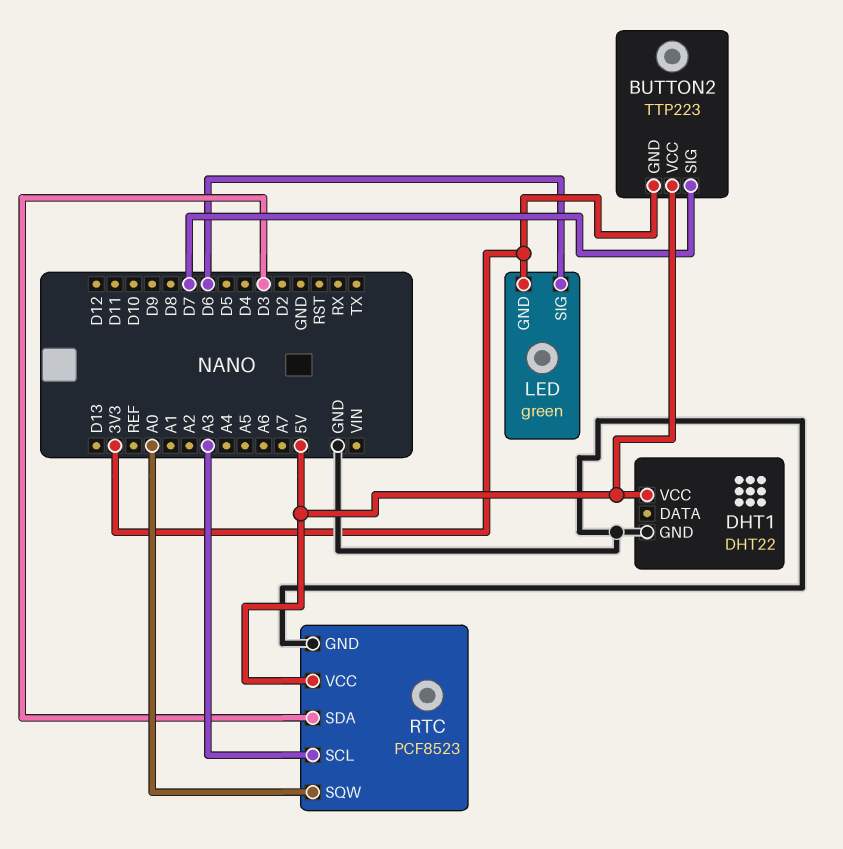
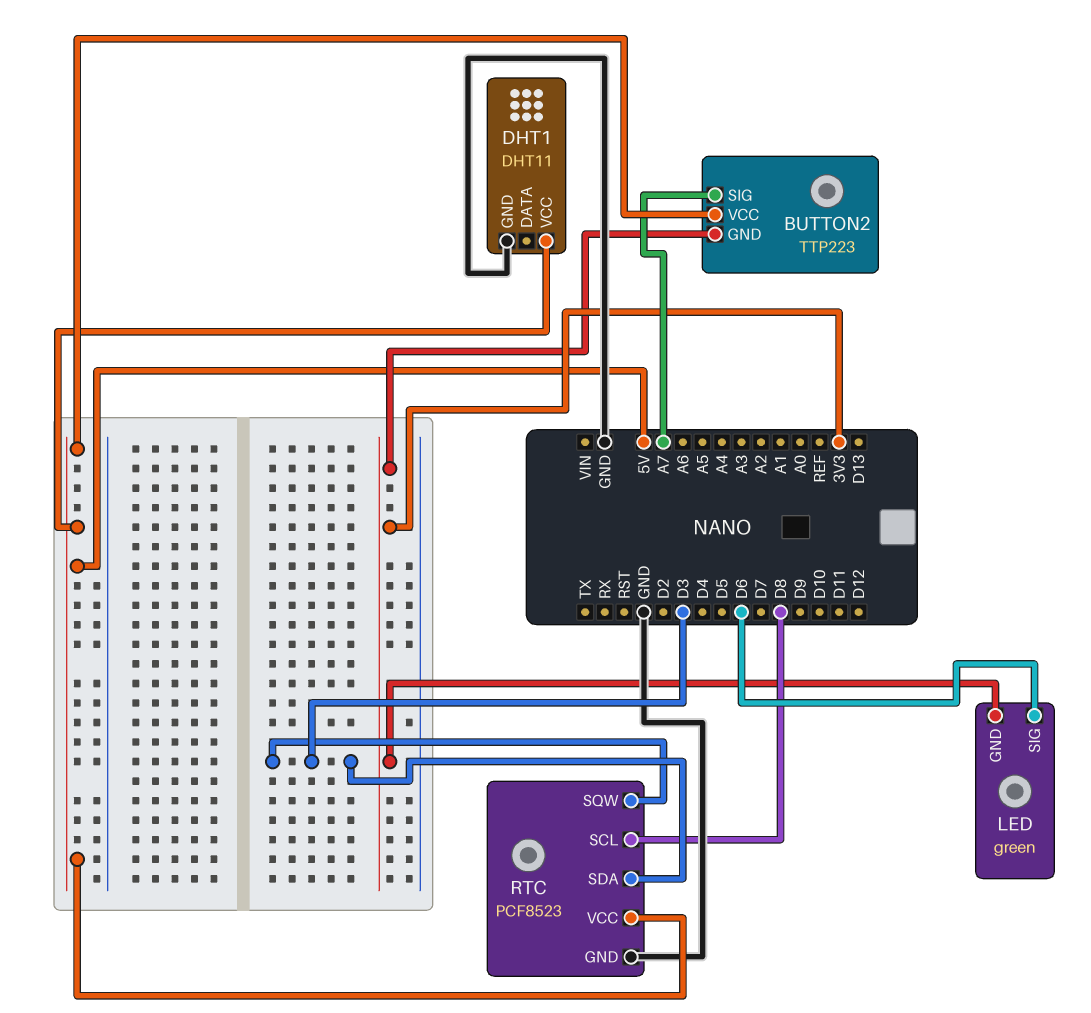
BUTTON2 pin SIG: D7 -> A7
DHT1: DHT22 -> DHT11
RTC pin SCL: A3 -> D8
RTC pin SQW: A0 -> D3

